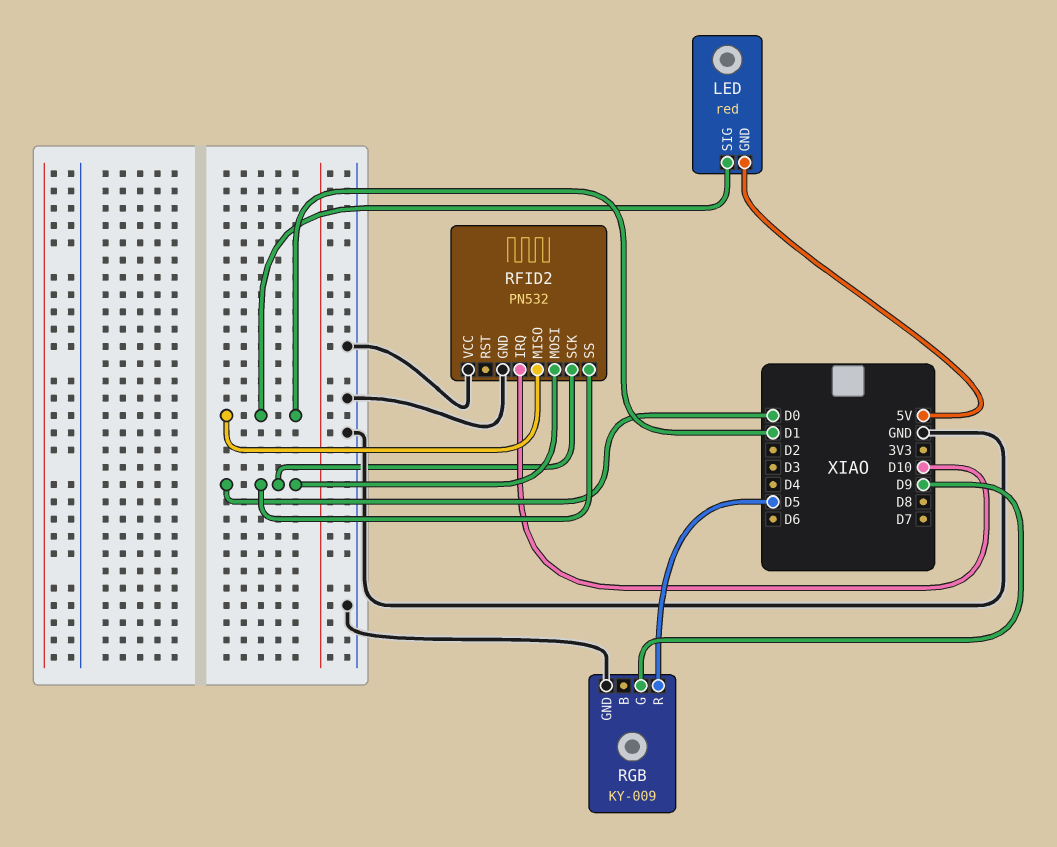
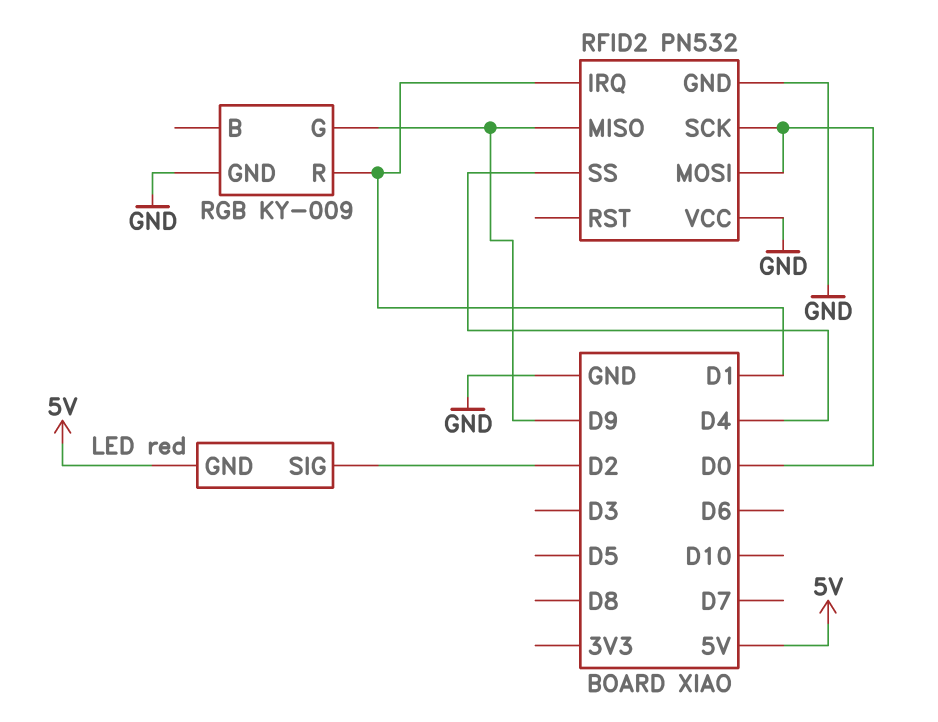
LED pin SIG: D1 -> D2
RFID2 pin IRQ: D10 -> D1
RFID2 pin MISO: D1 -> D9
RFID2 pin SS: D0 -> D4
RGB pin R: D5 -> D1

